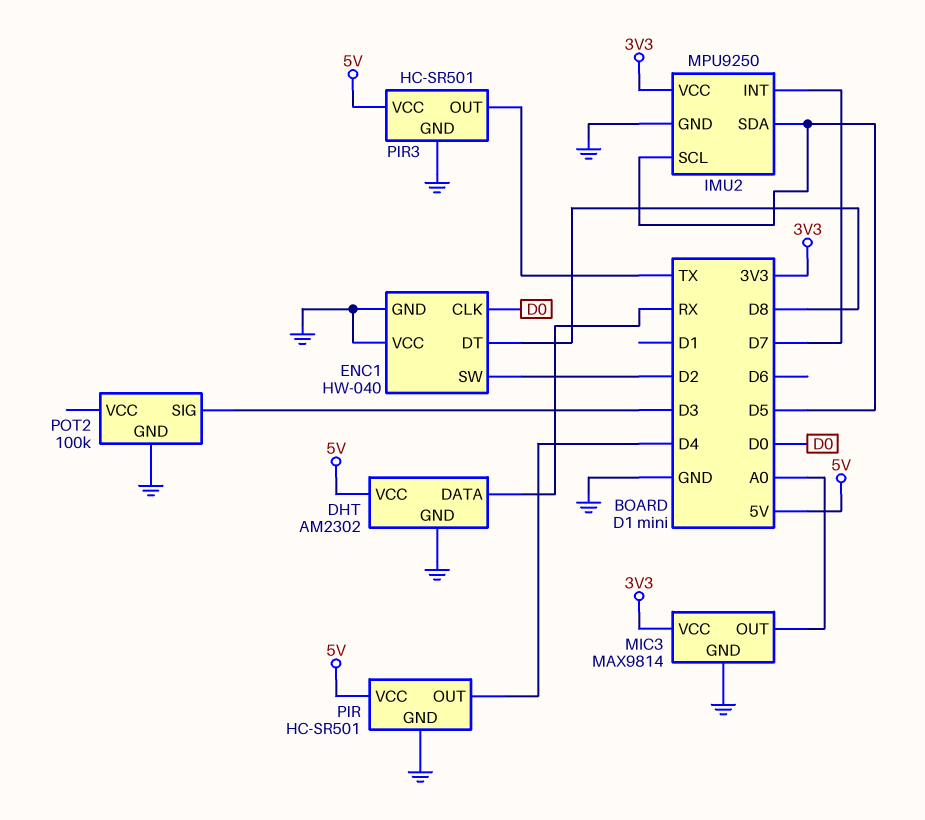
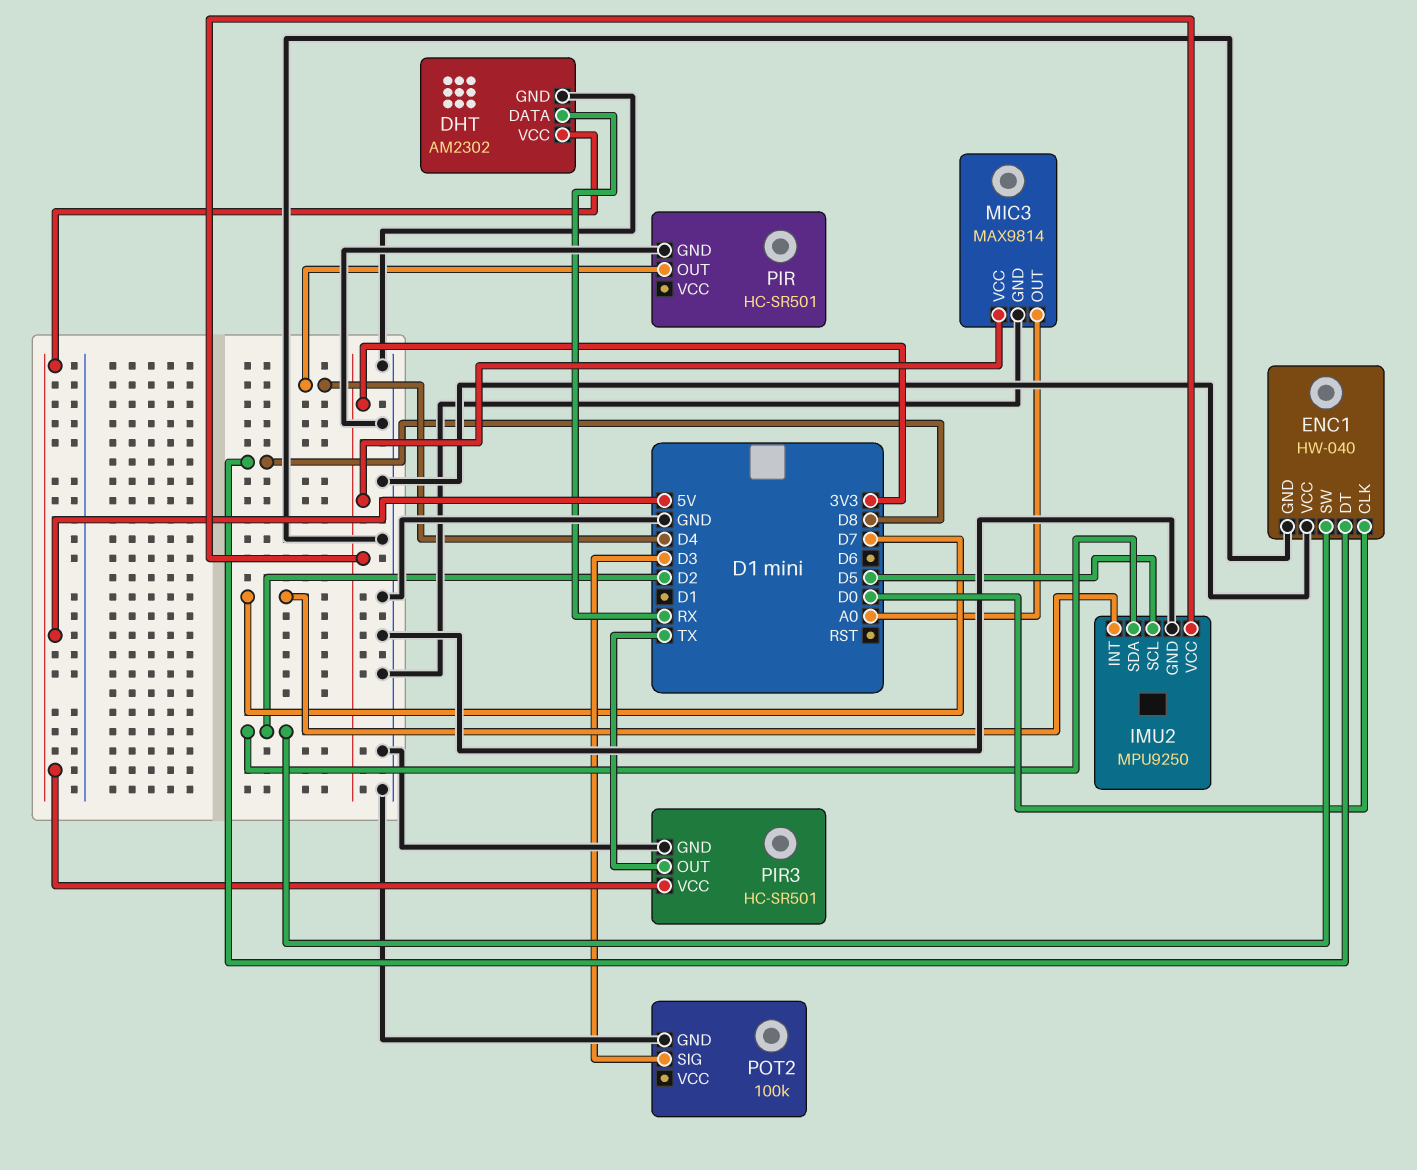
IMU2 pin SDA: D5 -> D2
PIR pin VCC: 5V -> none

